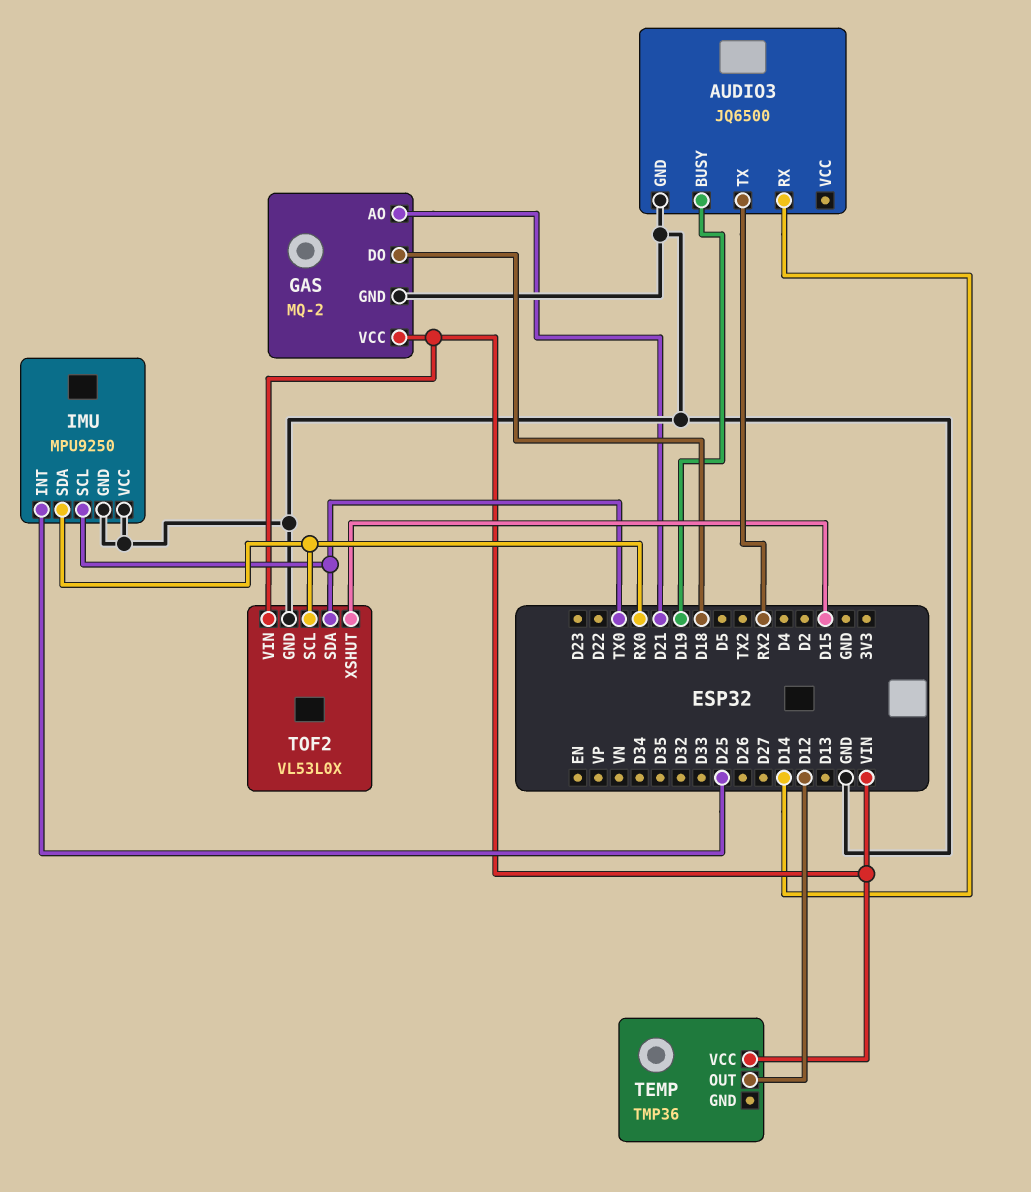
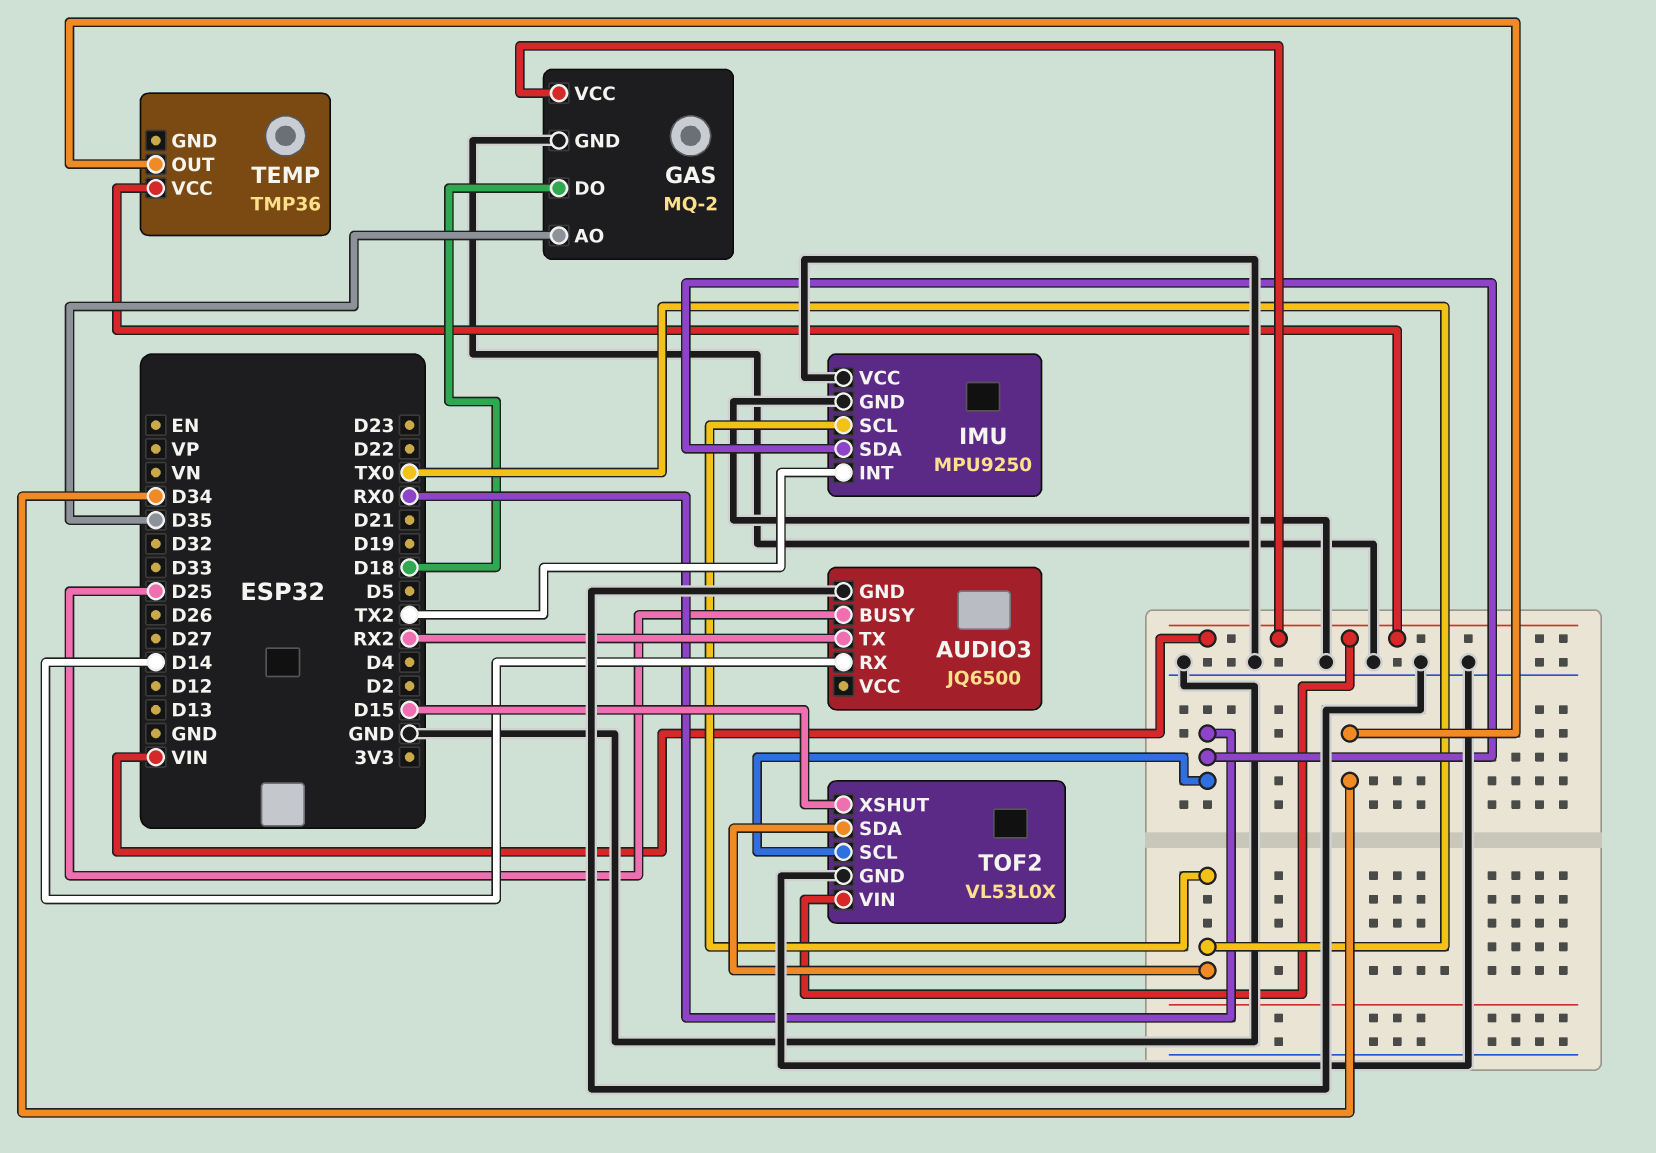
AUDIO3 pin BUSY: D19 -> D25
GAS pin AO: D21 -> D35
IMU pin INT: D25 -> TX2
TEMP pin OUT: D12 -> D34

